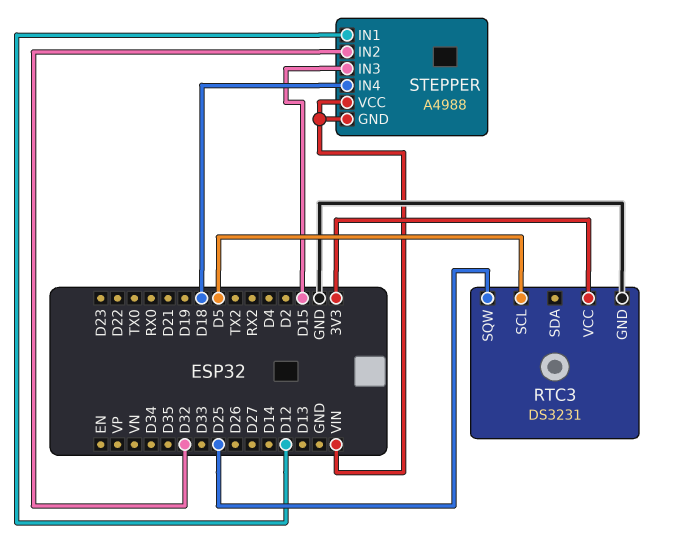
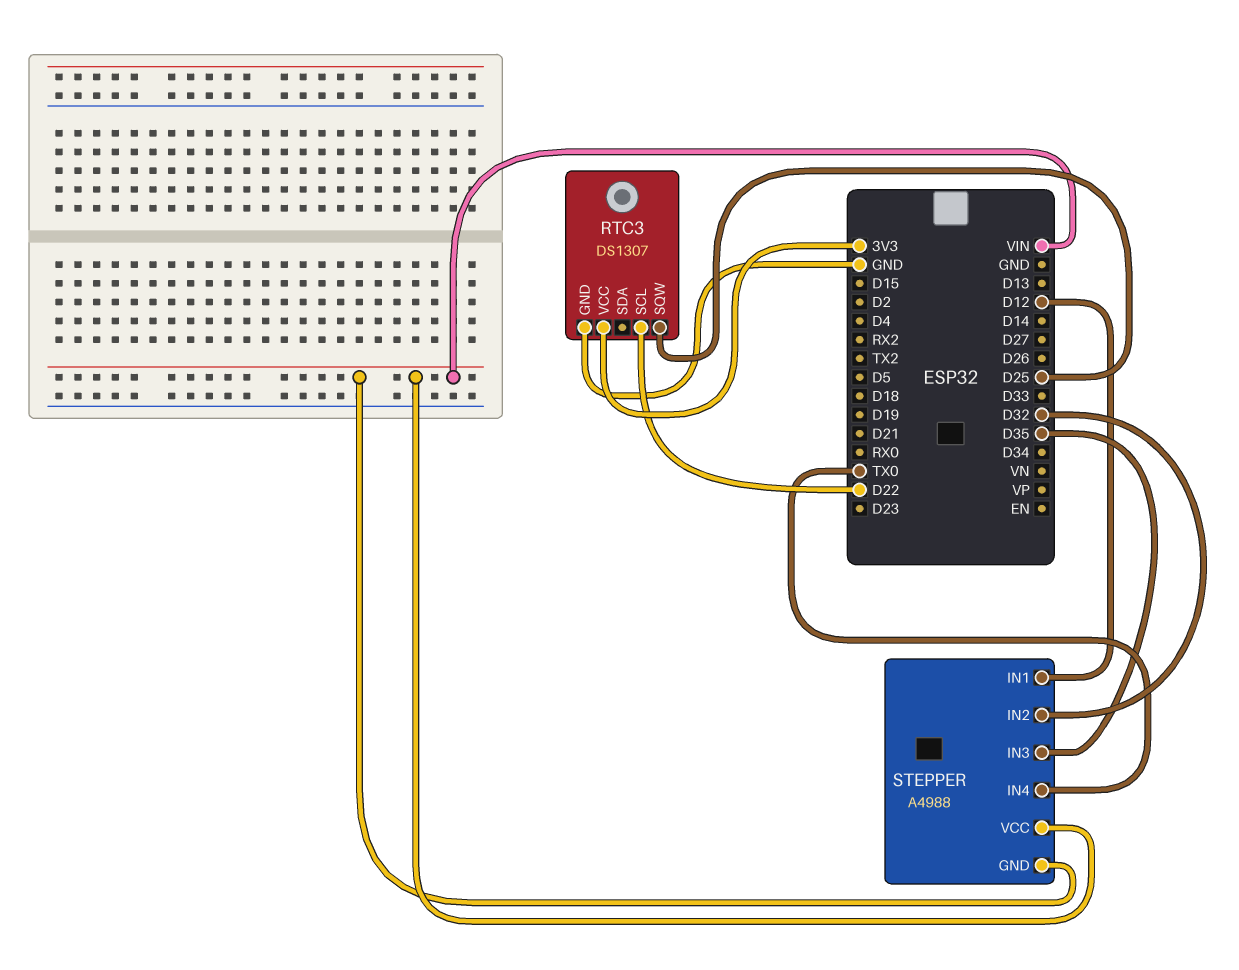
RTC3: DS3231 -> DS1307
RTC3 pin SCL: D5 -> D22
STEPPER pin IN3: D15 -> D35
STEPPER pin IN4: D18 -> TX0

